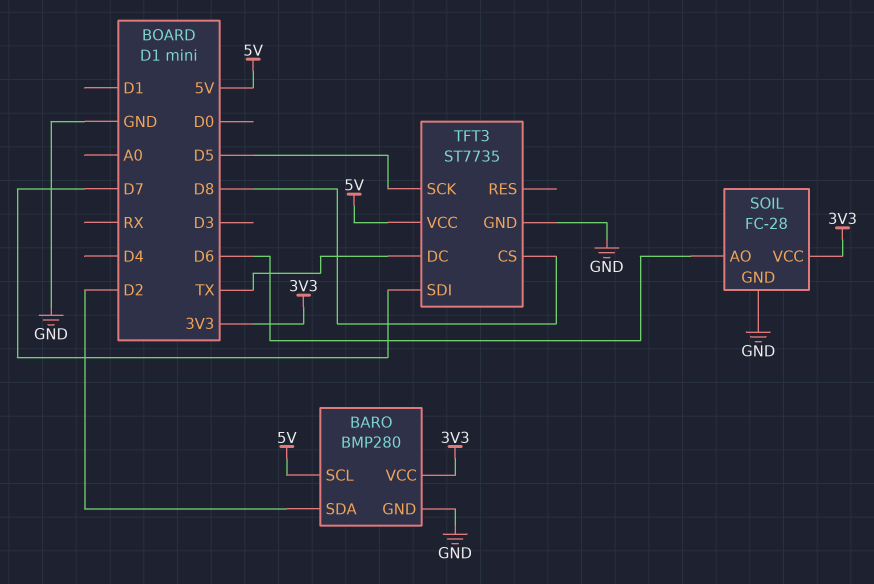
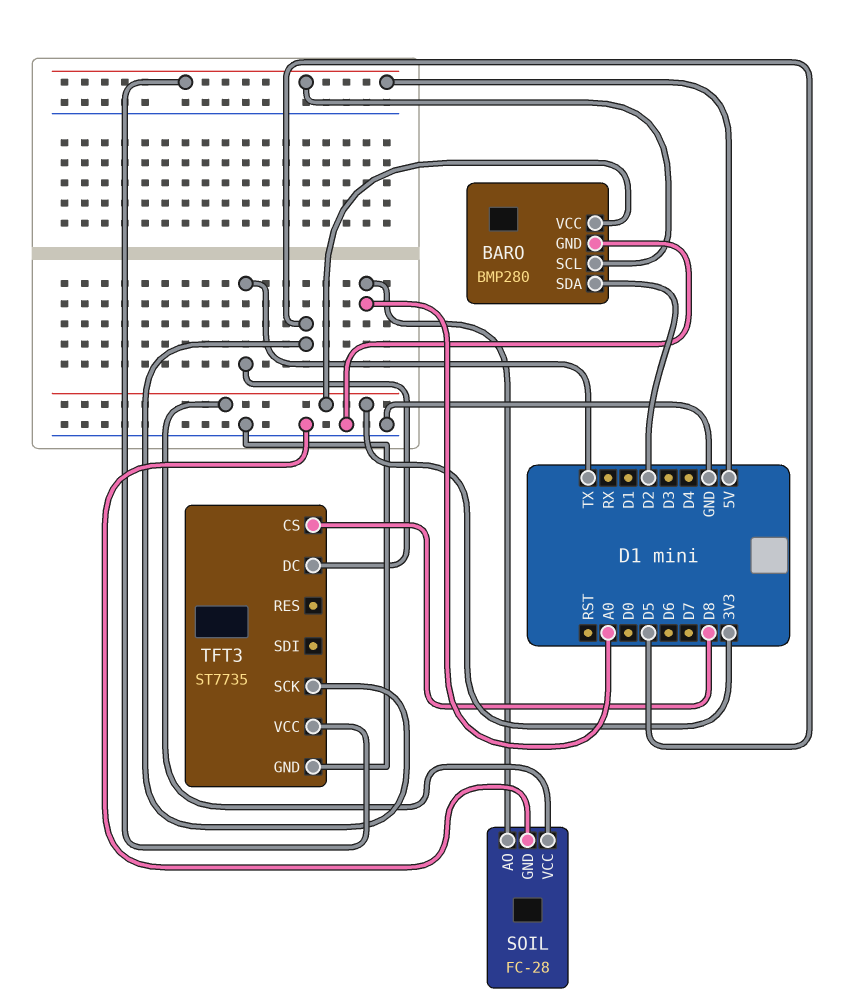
SOIL pin AO: D6 -> A0
TFT3 pin SDI: D7 -> none

